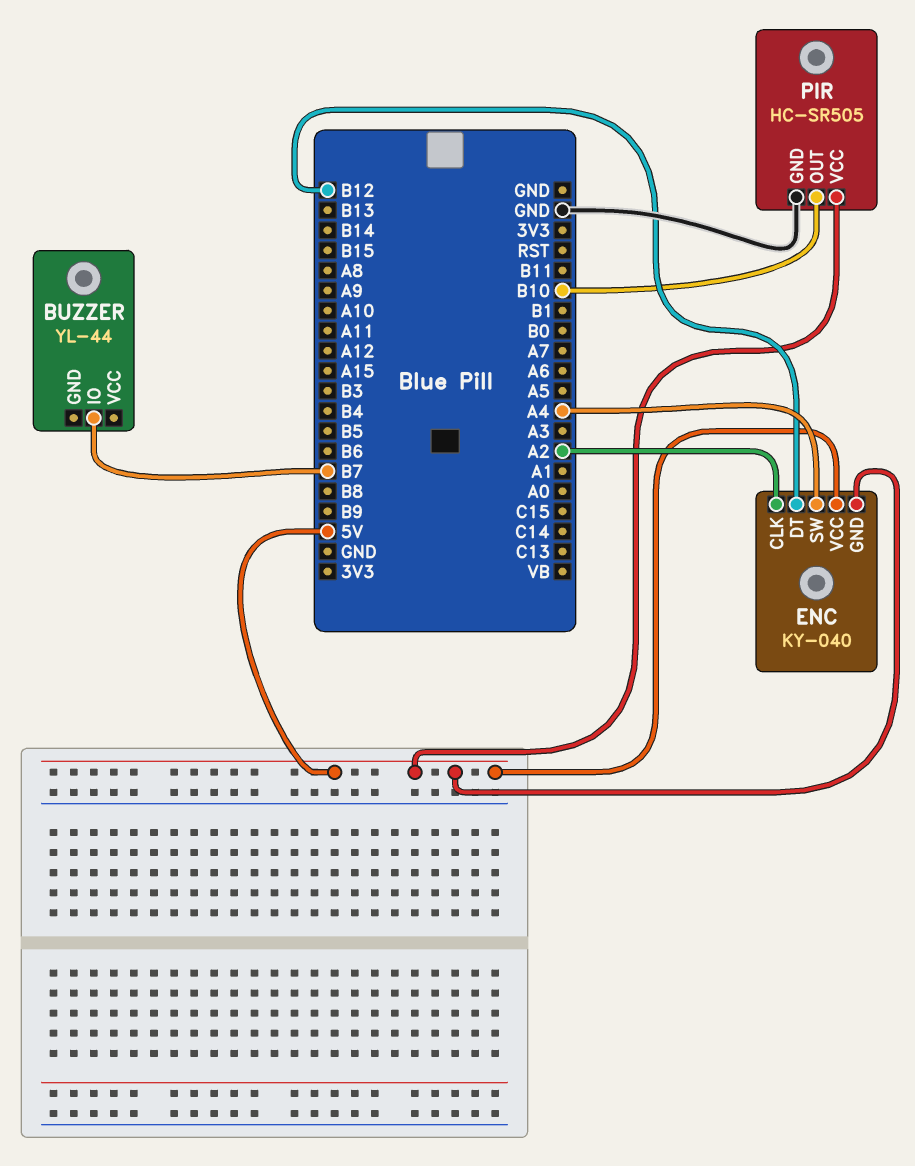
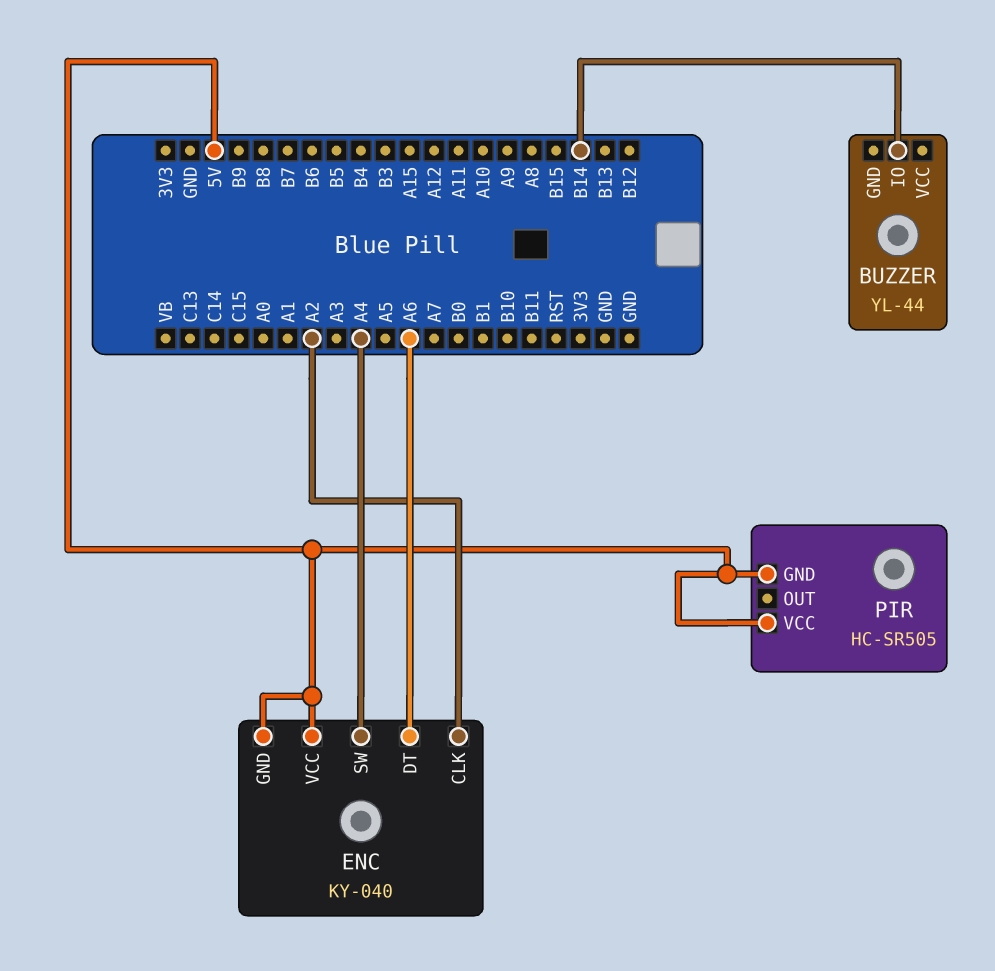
BUZZER pin IO: B7 -> B14
ENC pin DT: B12 -> A6
PIR pin GND: GND -> 5V
PIR pin OUT: B10 -> none

